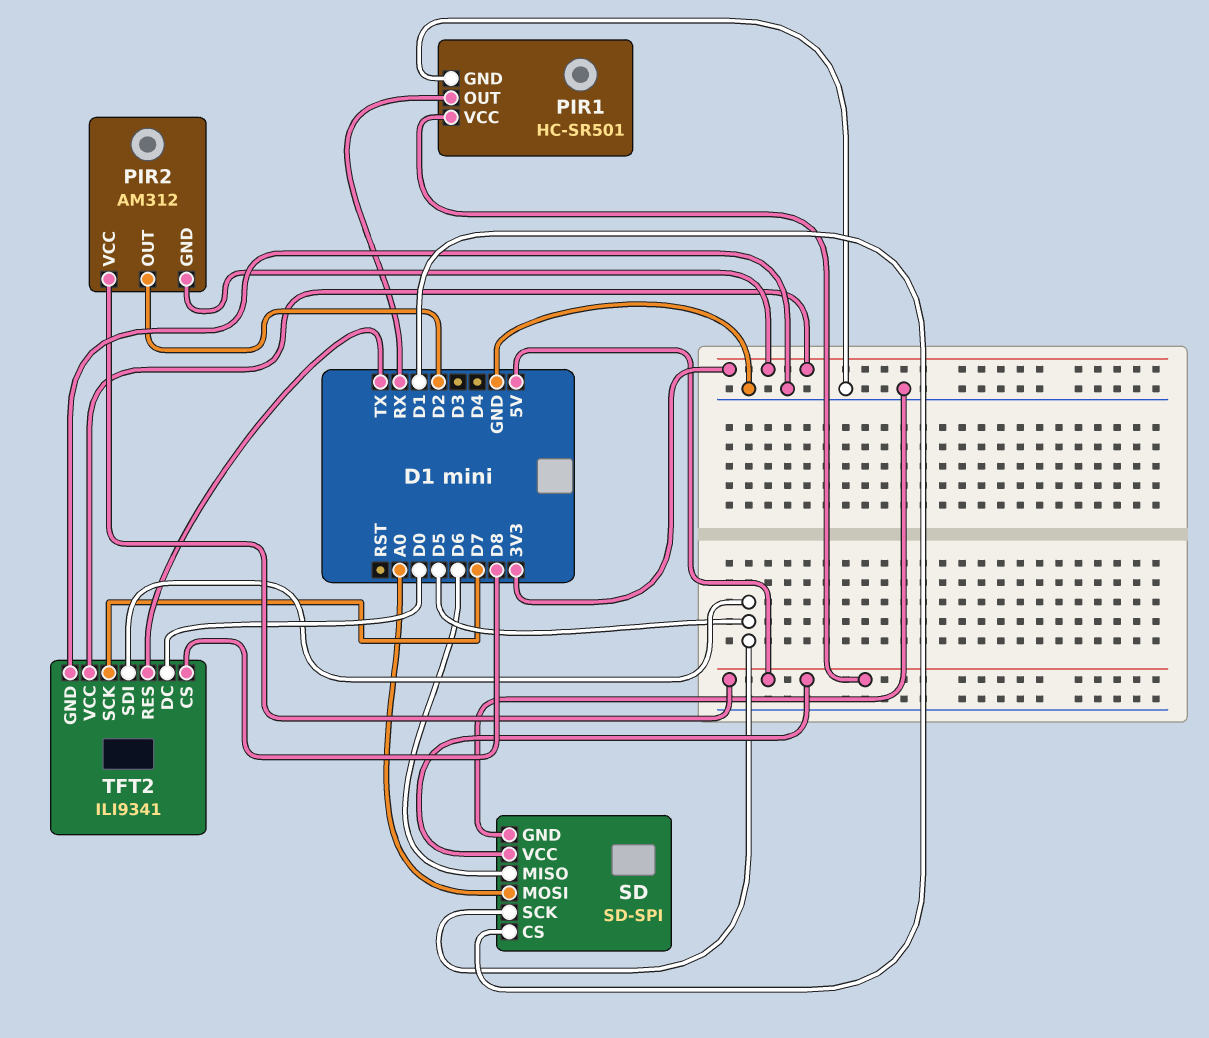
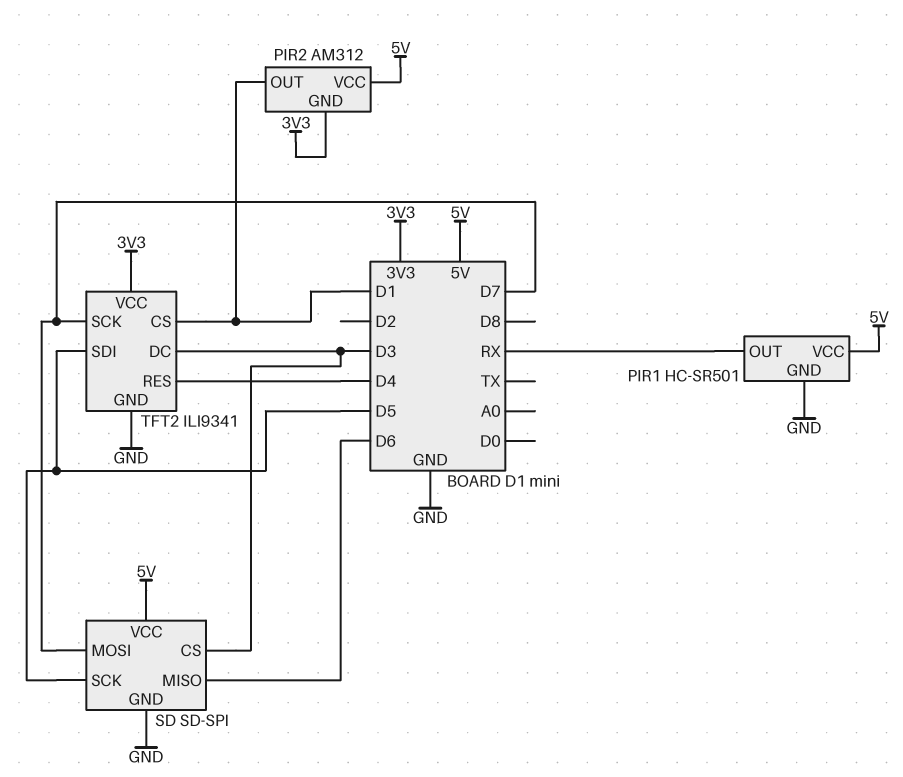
PIR2 pin OUT: D2 -> D1
SD pin CS: D1 -> D3
SD pin MOSI: A0 -> D7
TFT2 pin CS: D8 -> D1
TFT2 pin DC: D0 -> D3
TFT2 pin RES: TX -> D4

